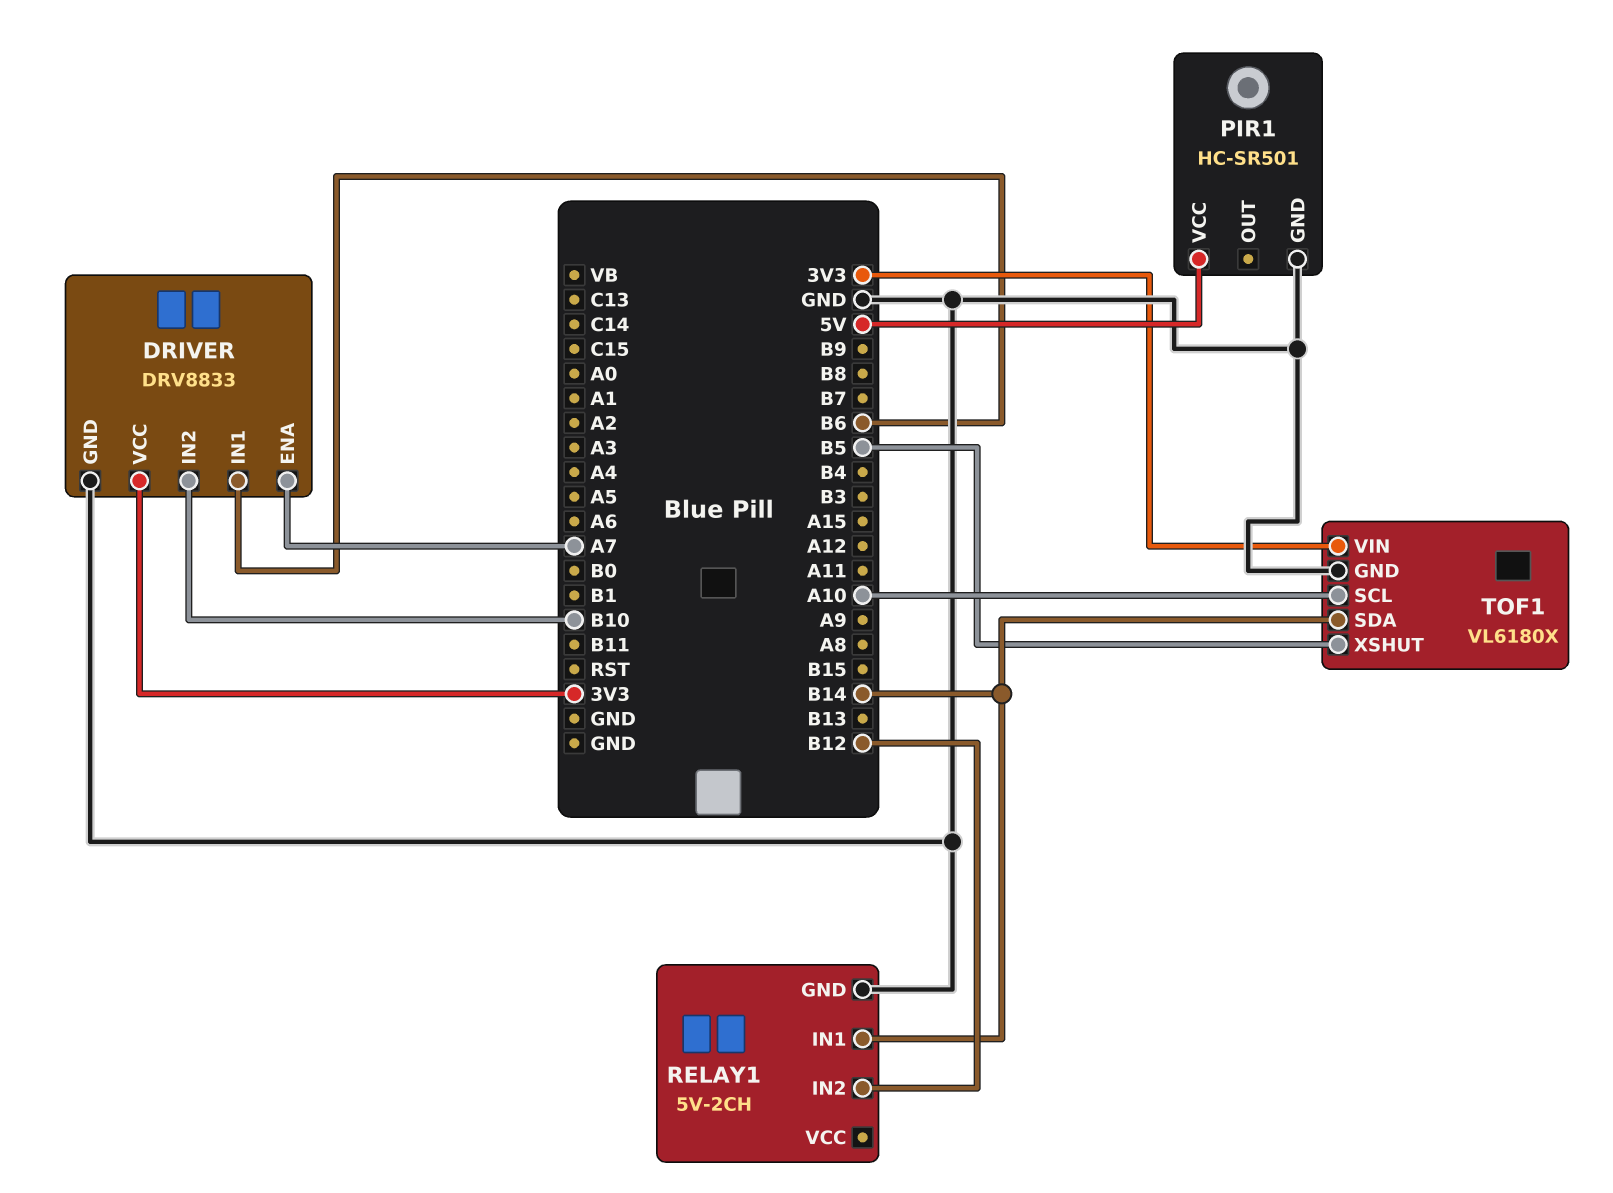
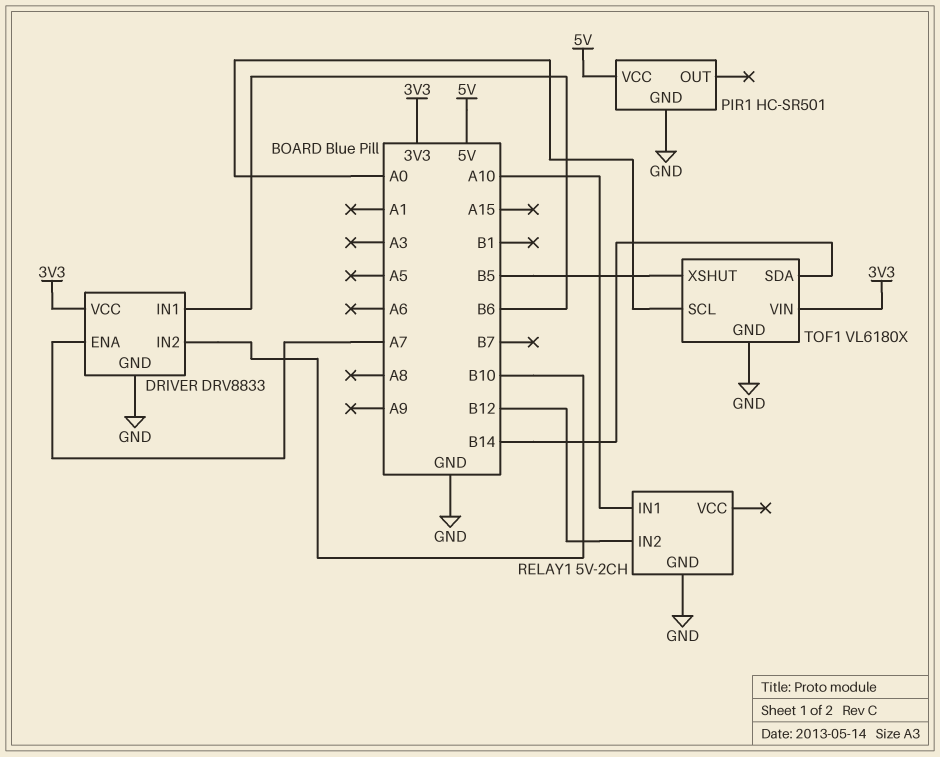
RELAY1 pin IN1: B14 -> A10
TOF1 pin SCL: A10 -> A0

